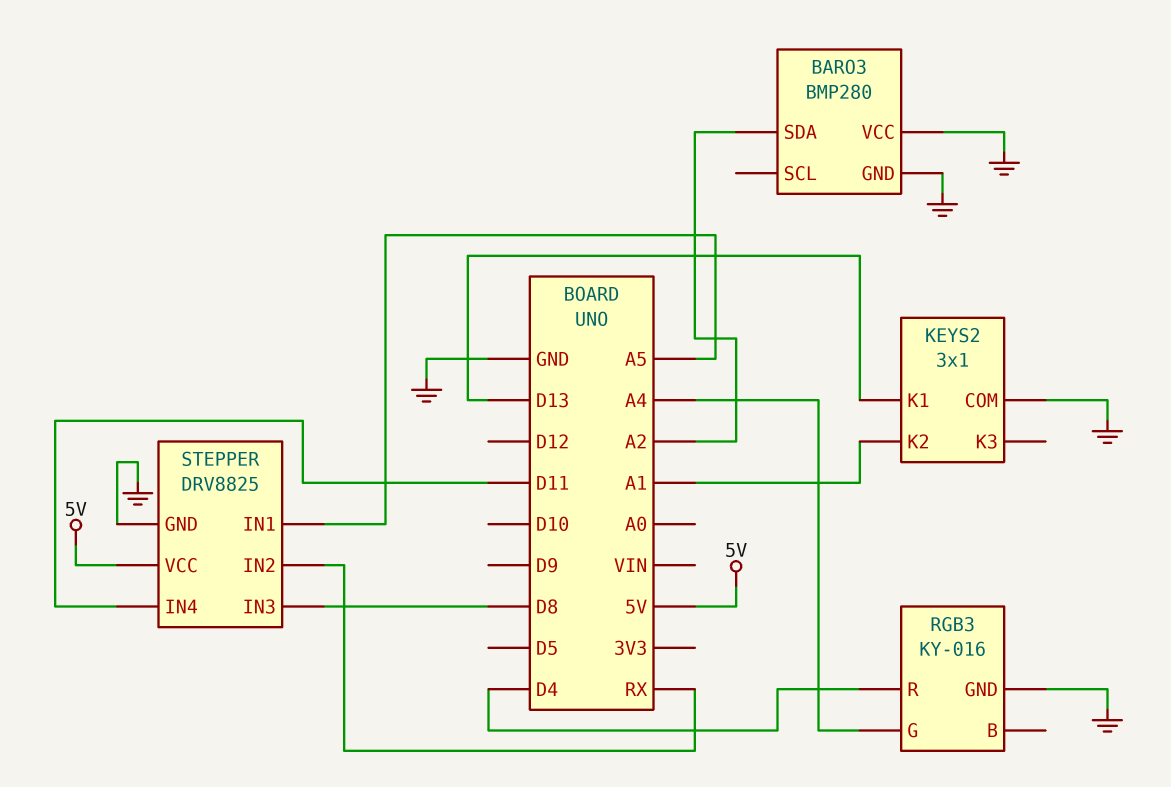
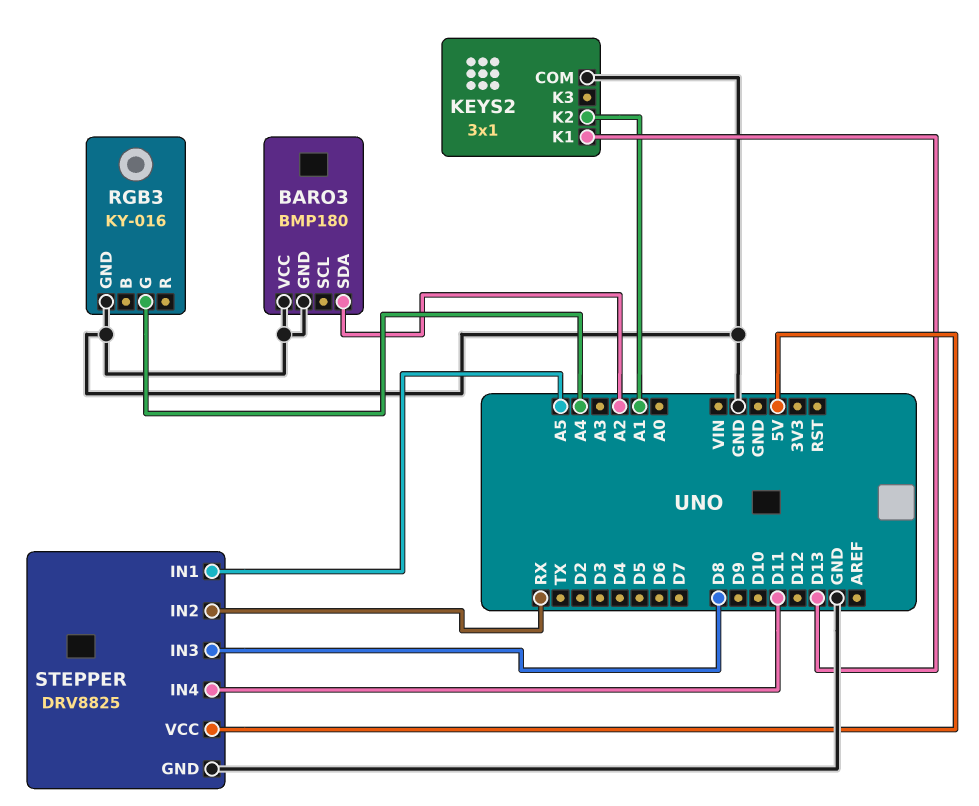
BARO3: BMP280 -> BMP180
RGB3 pin R: D4 -> none

